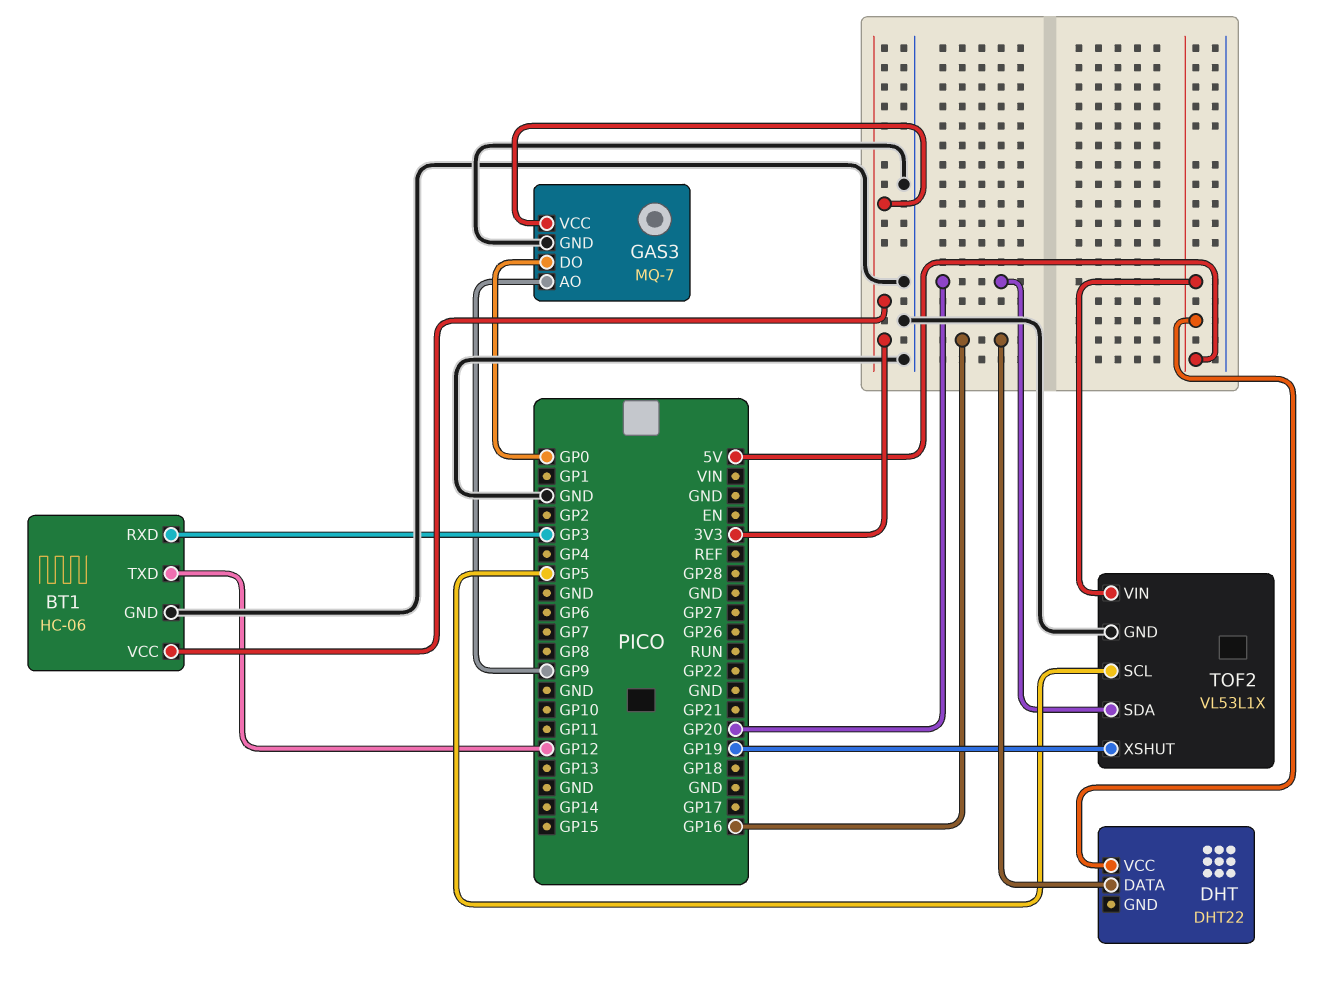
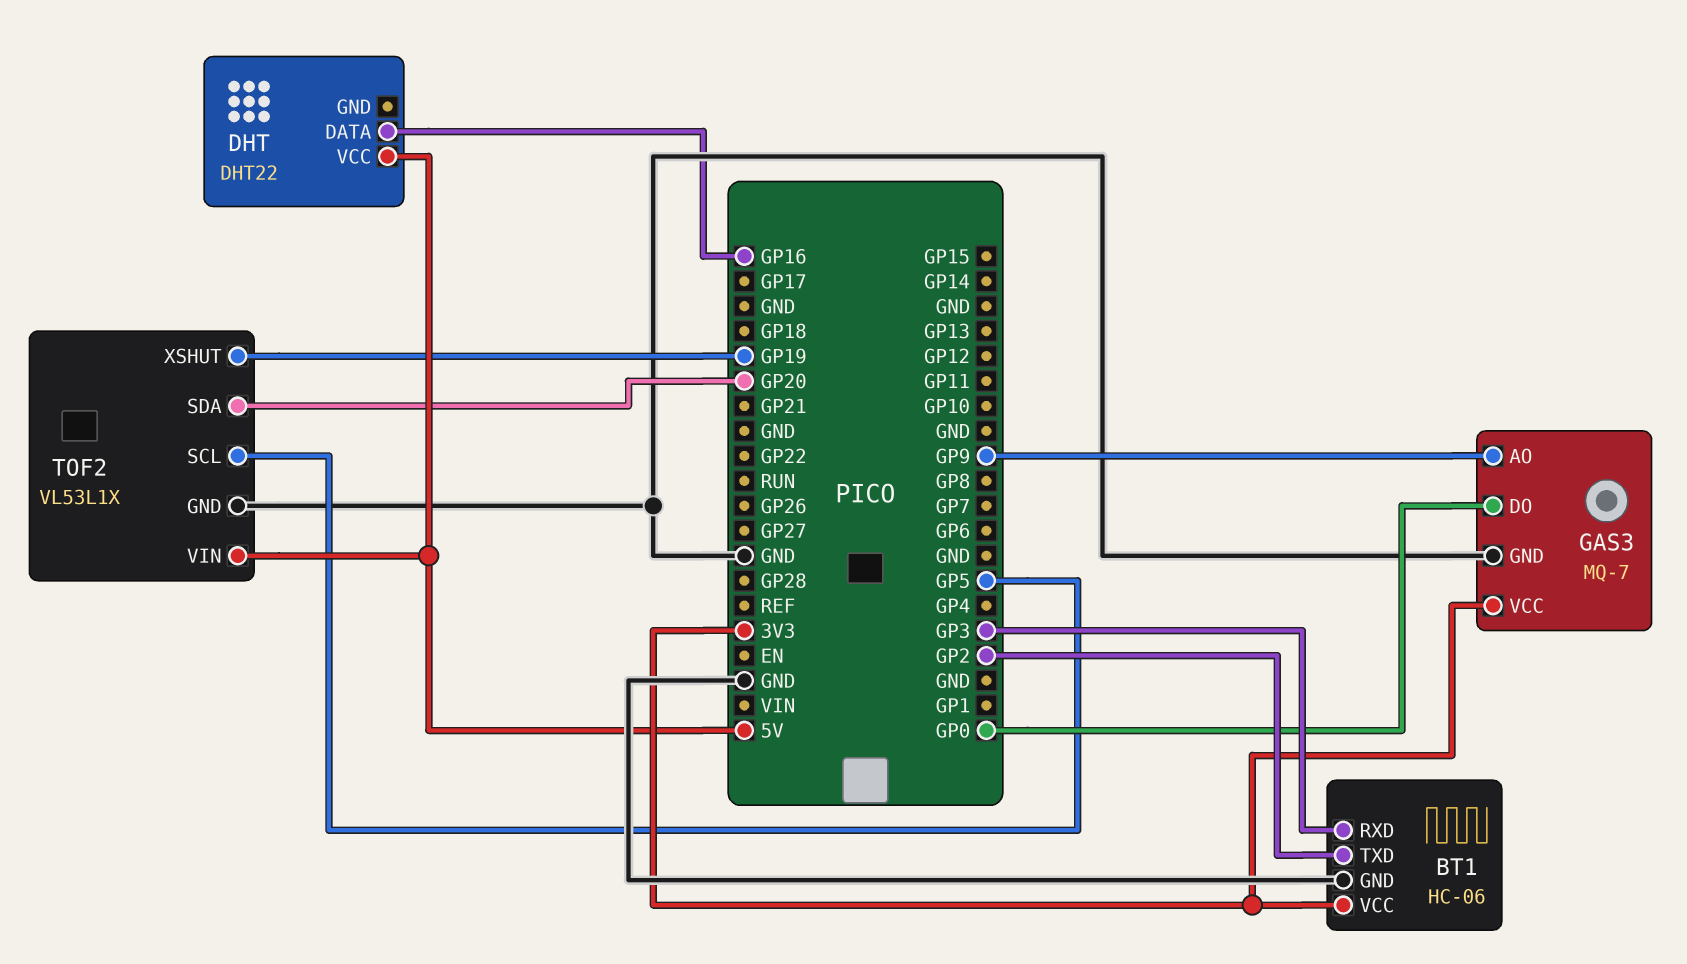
BT1 pin TXD: GP12 -> GP2

